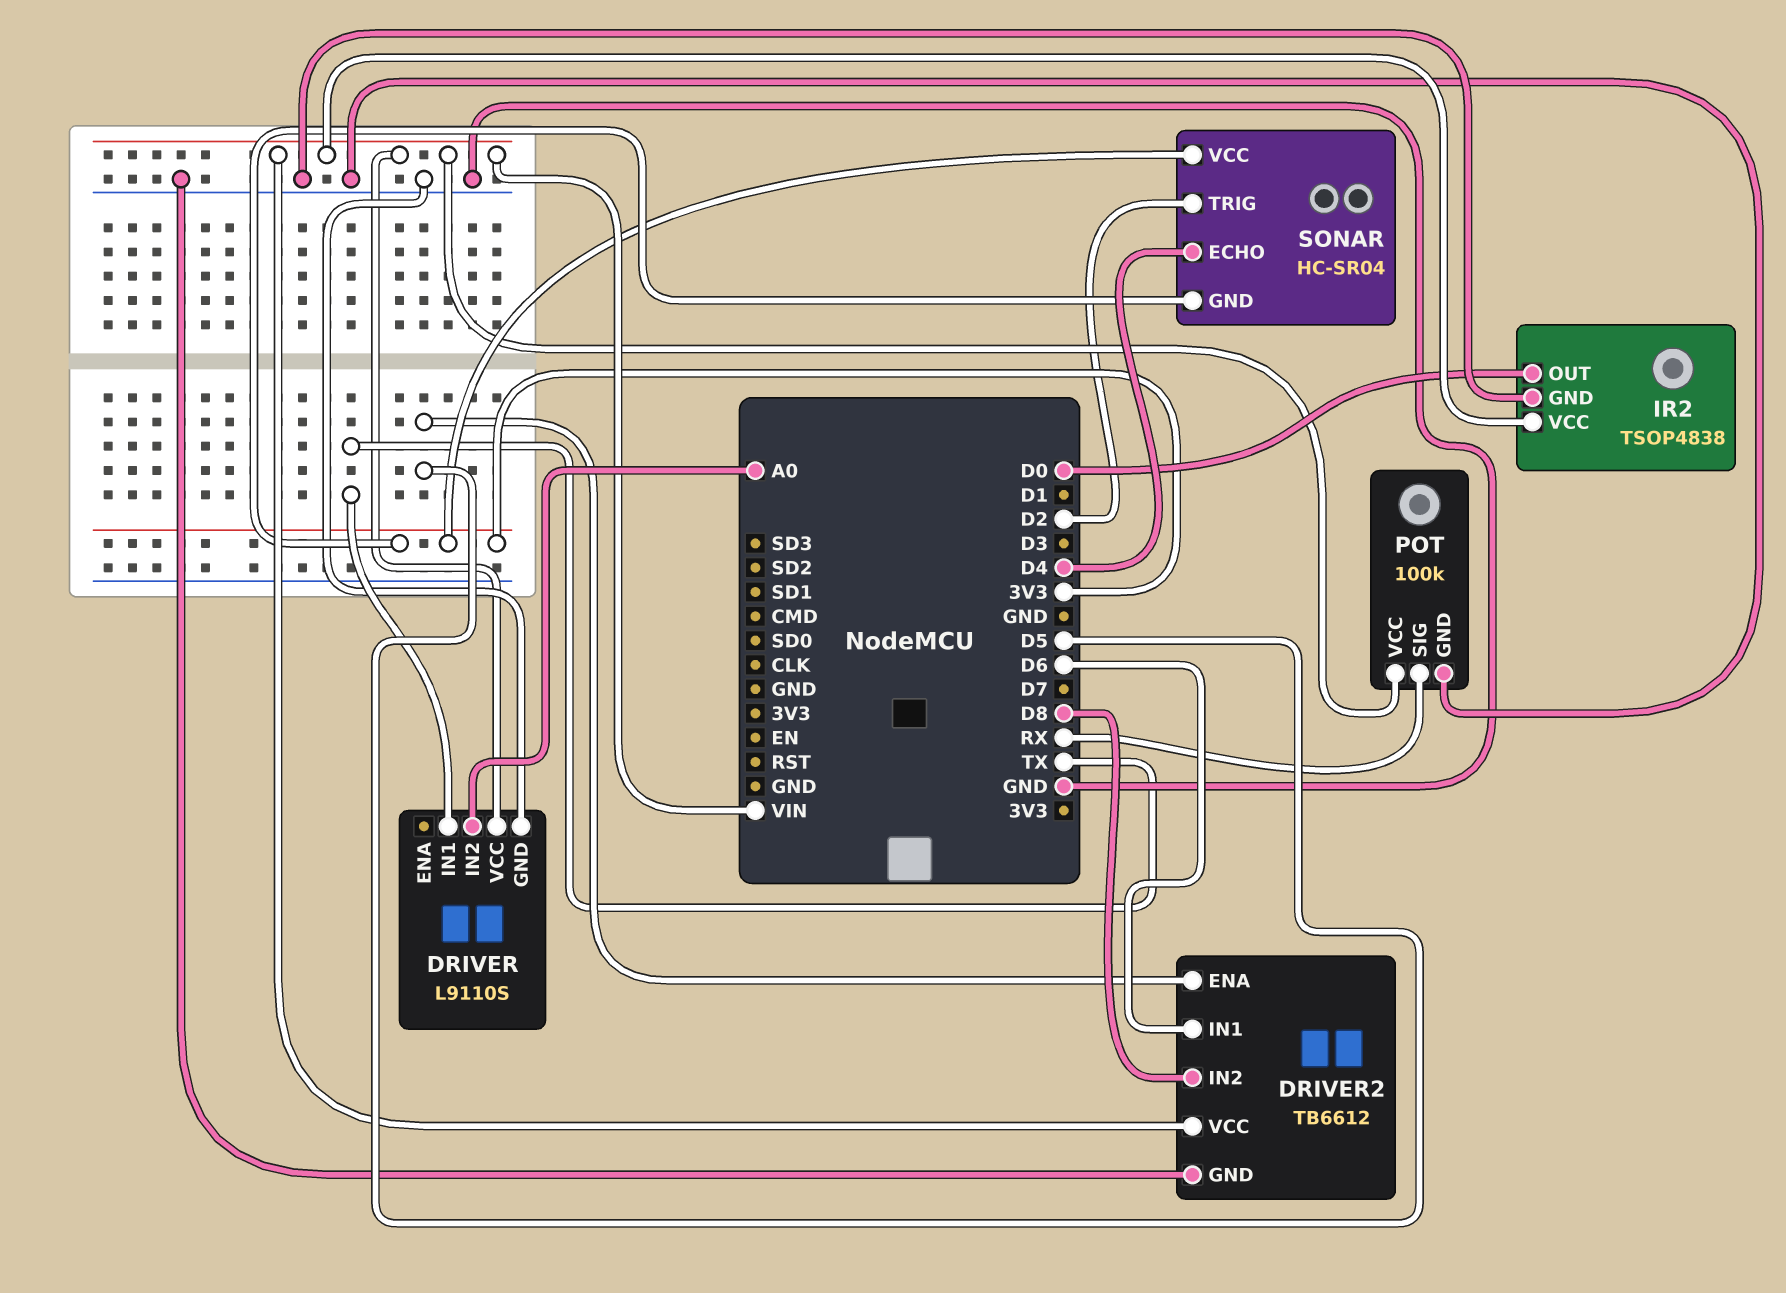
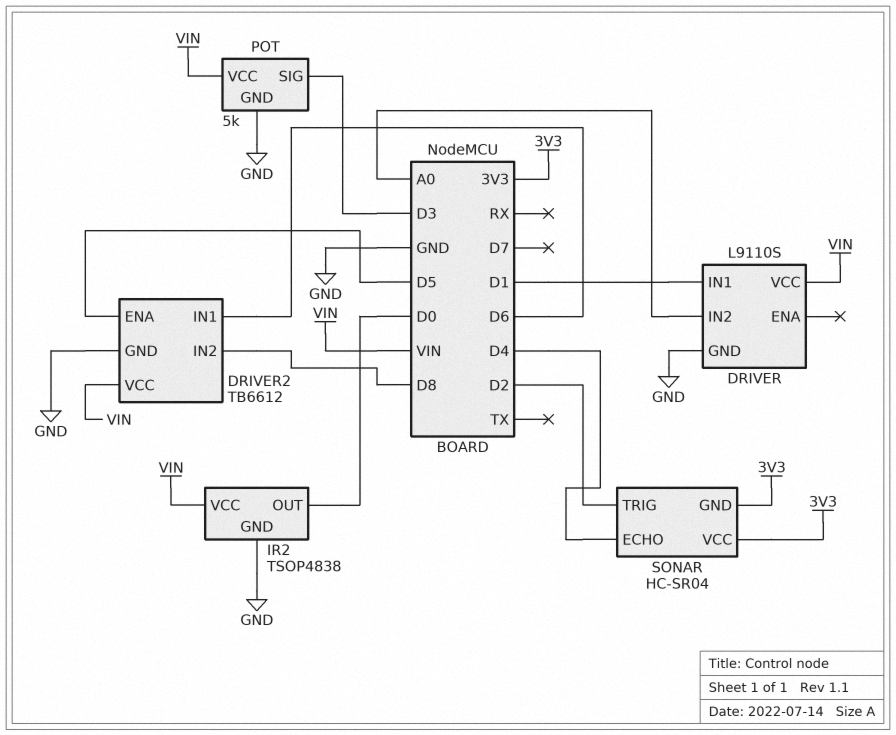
DRIVER pin IN1: TX -> D1
POT: 100k -> 5k
POT pin SIG: RX -> D3

